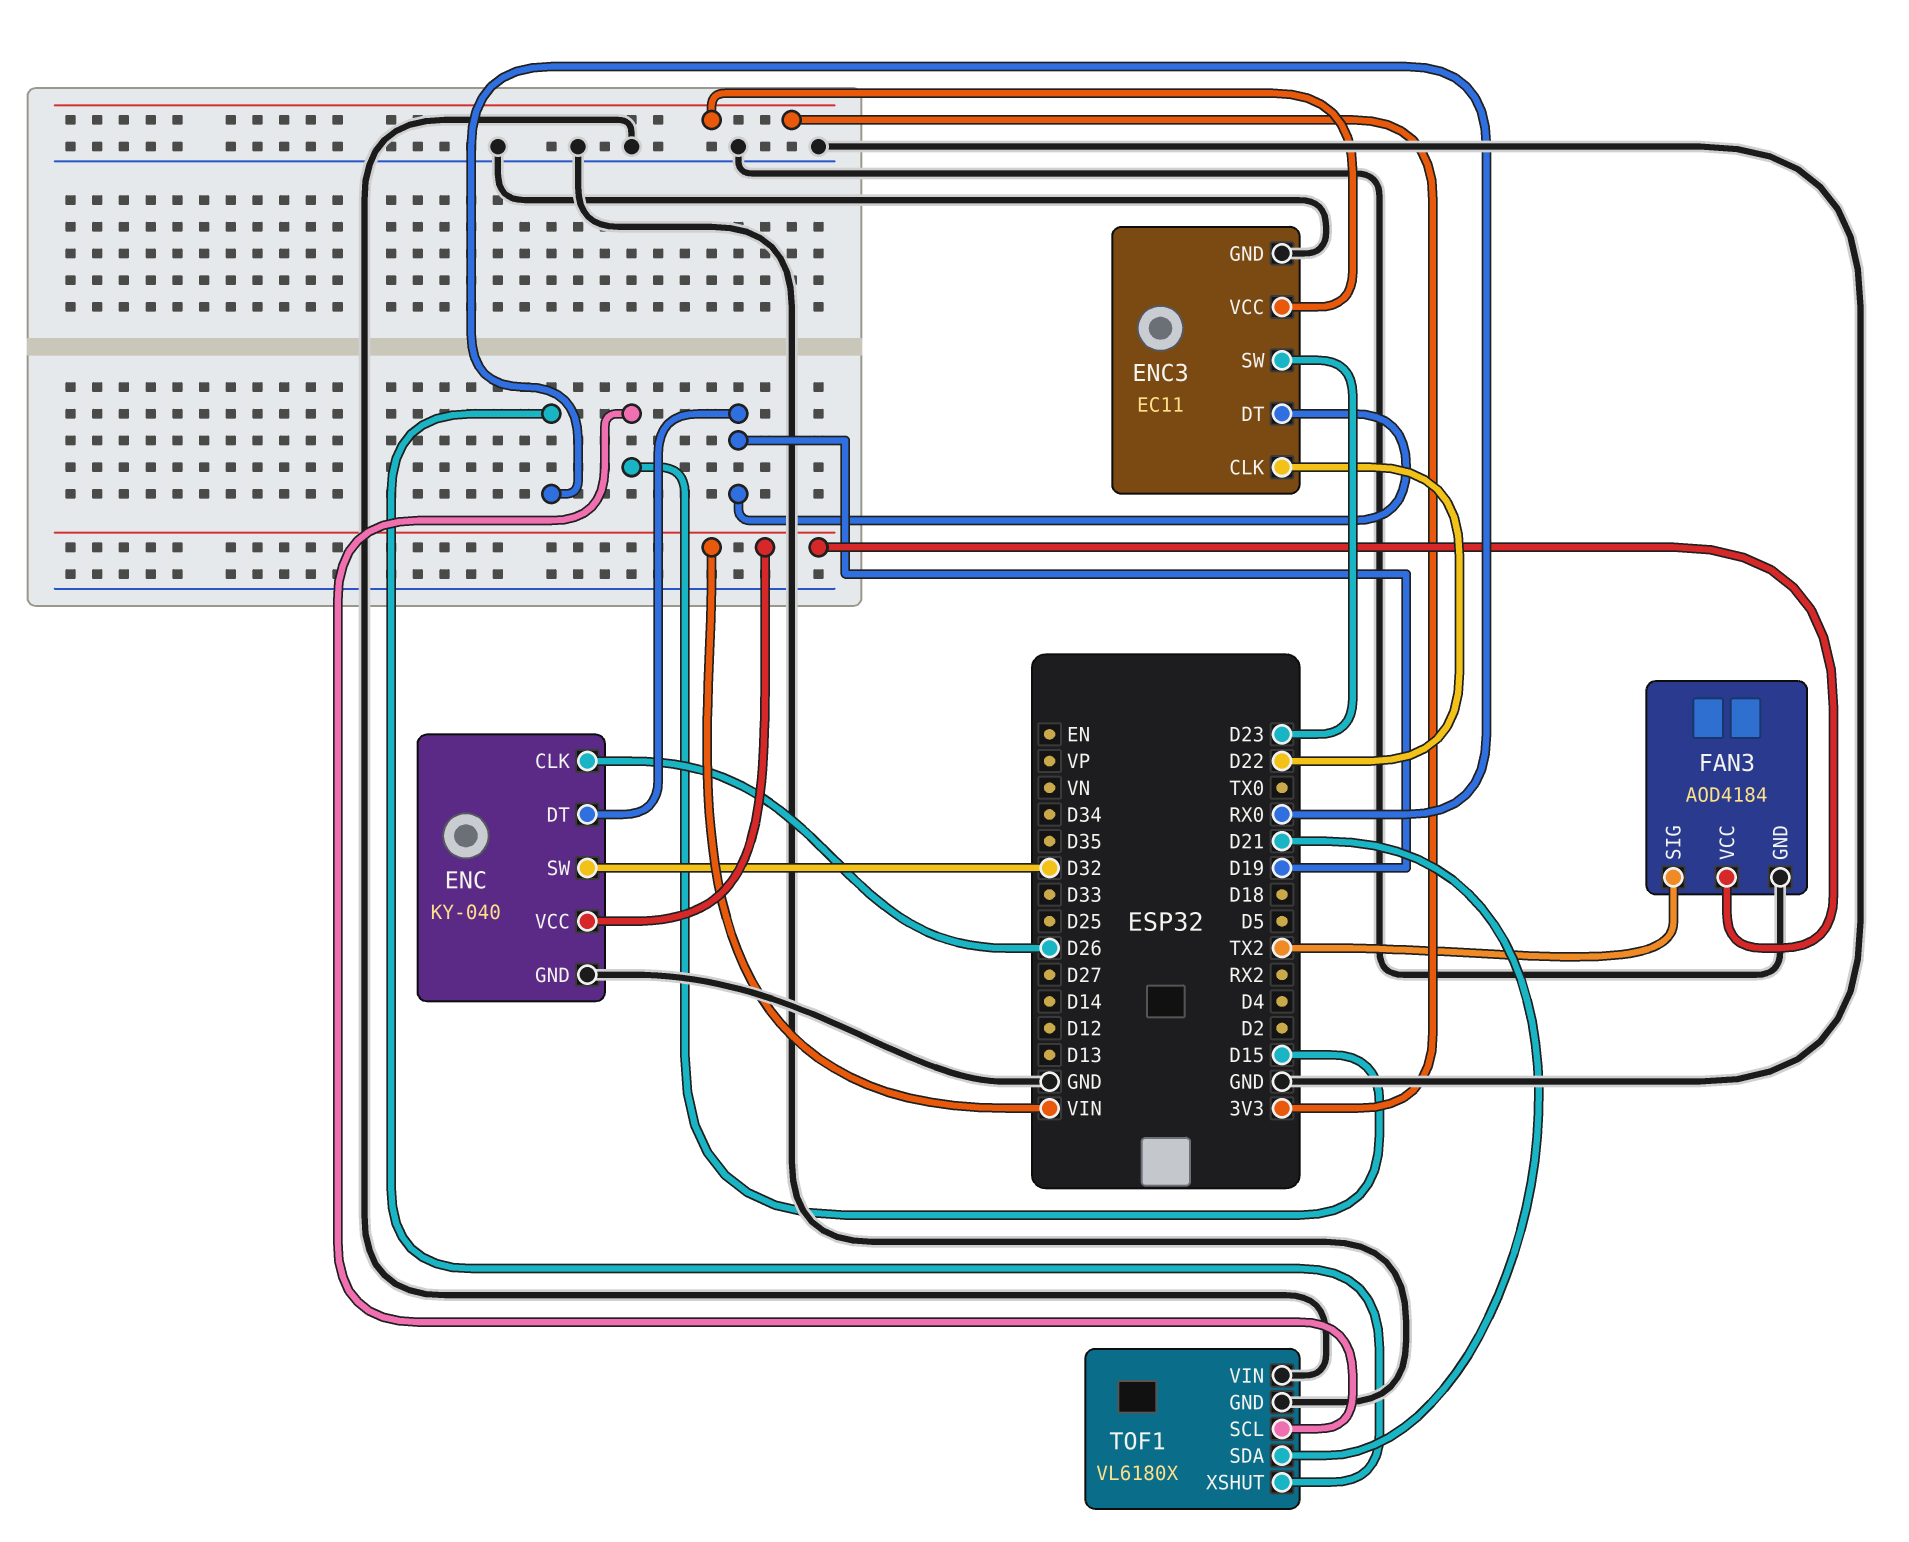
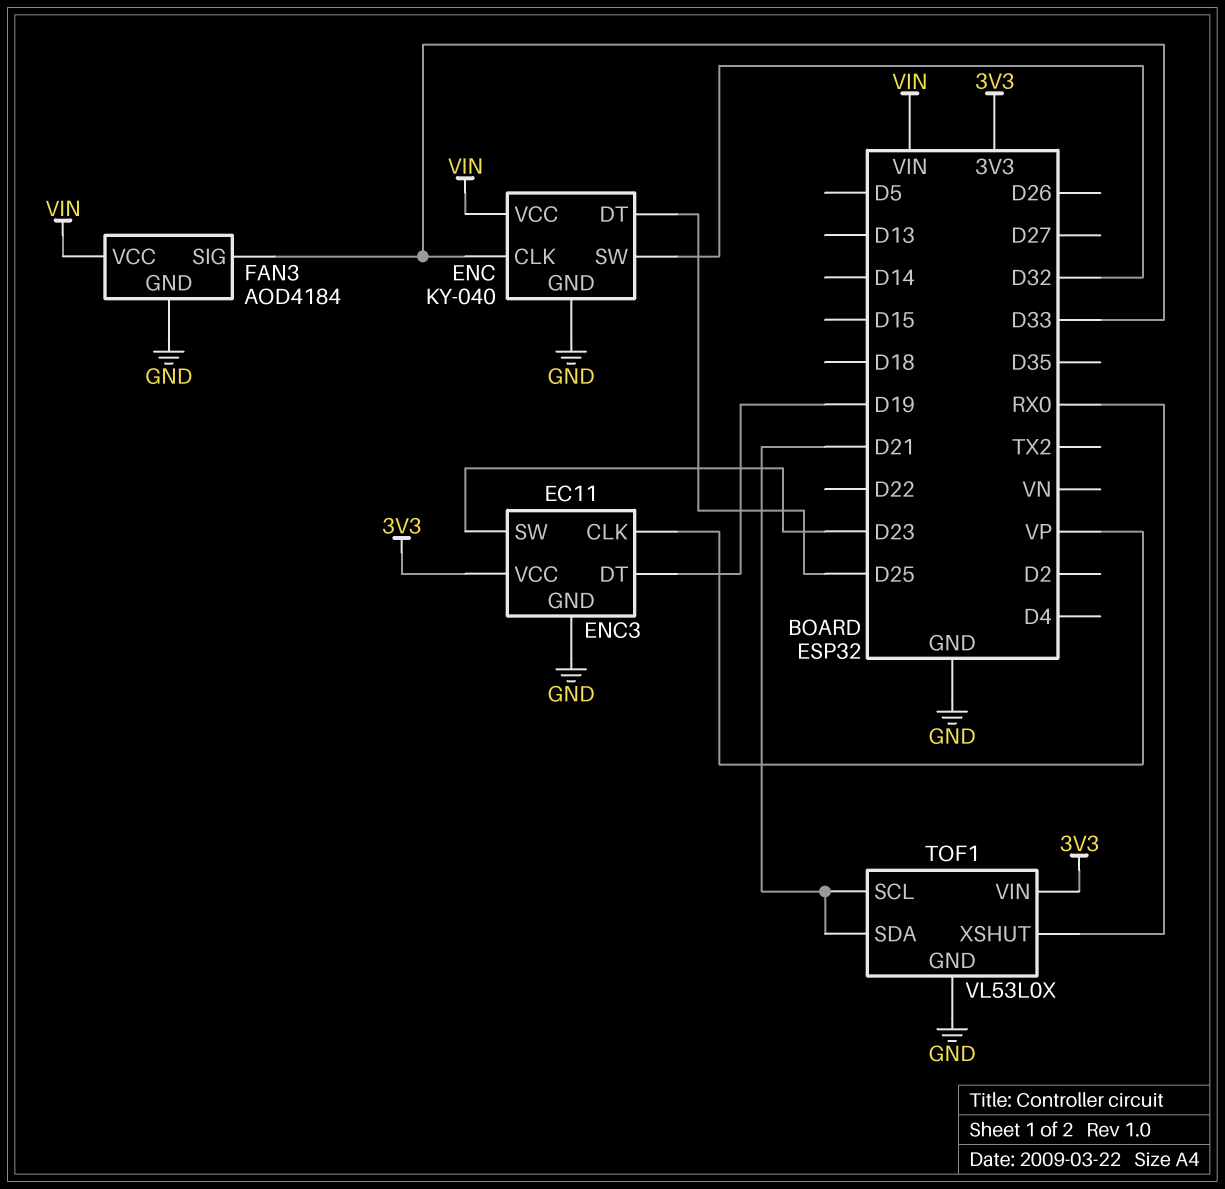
ENC pin CLK: D26 -> D33
ENC pin DT: D19 -> D25
ENC3 pin CLK: D22 -> VP
FAN3 pin SIG: TX2 -> D33
TOF1: VL6180X -> VL53L0X
TOF1 pin SCL: D15 -> D21
TOF1 pin VIN: GND -> 3V3

